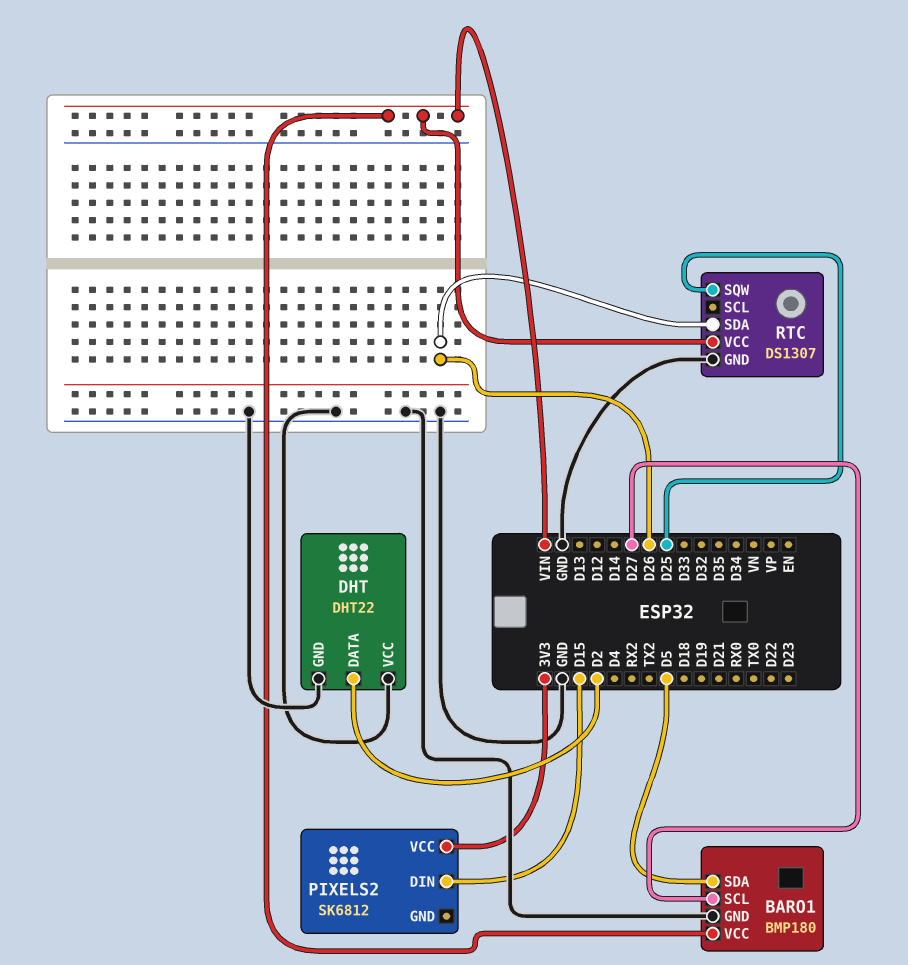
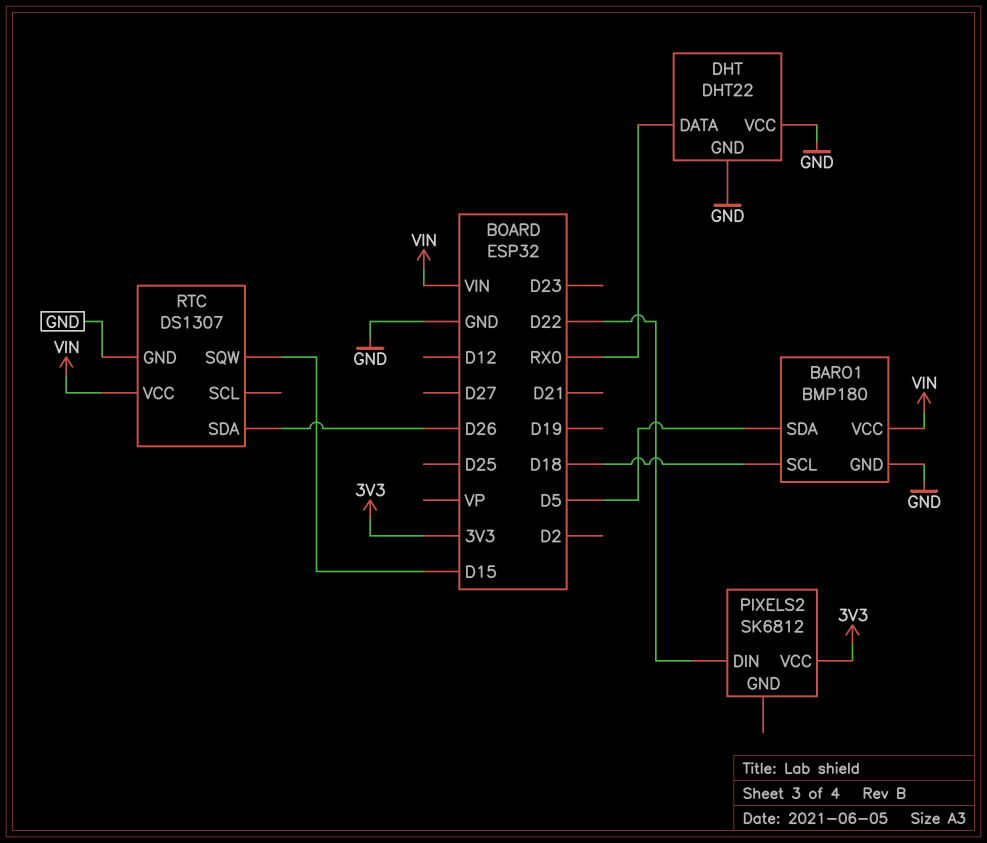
BARO1 pin SCL: D27 -> D18
DHT pin DATA: D2 -> RX0
PIXELS2 pin DIN: D15 -> D22
RTC pin SQW: D25 -> D15

